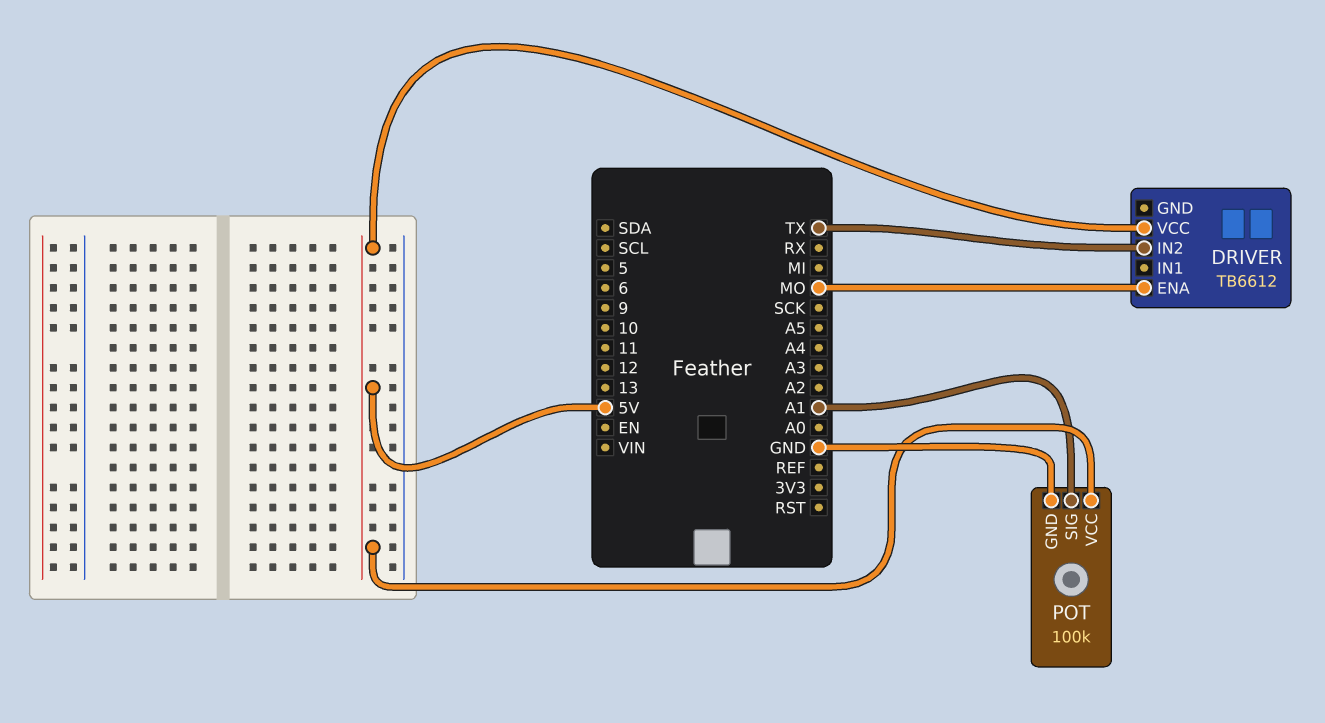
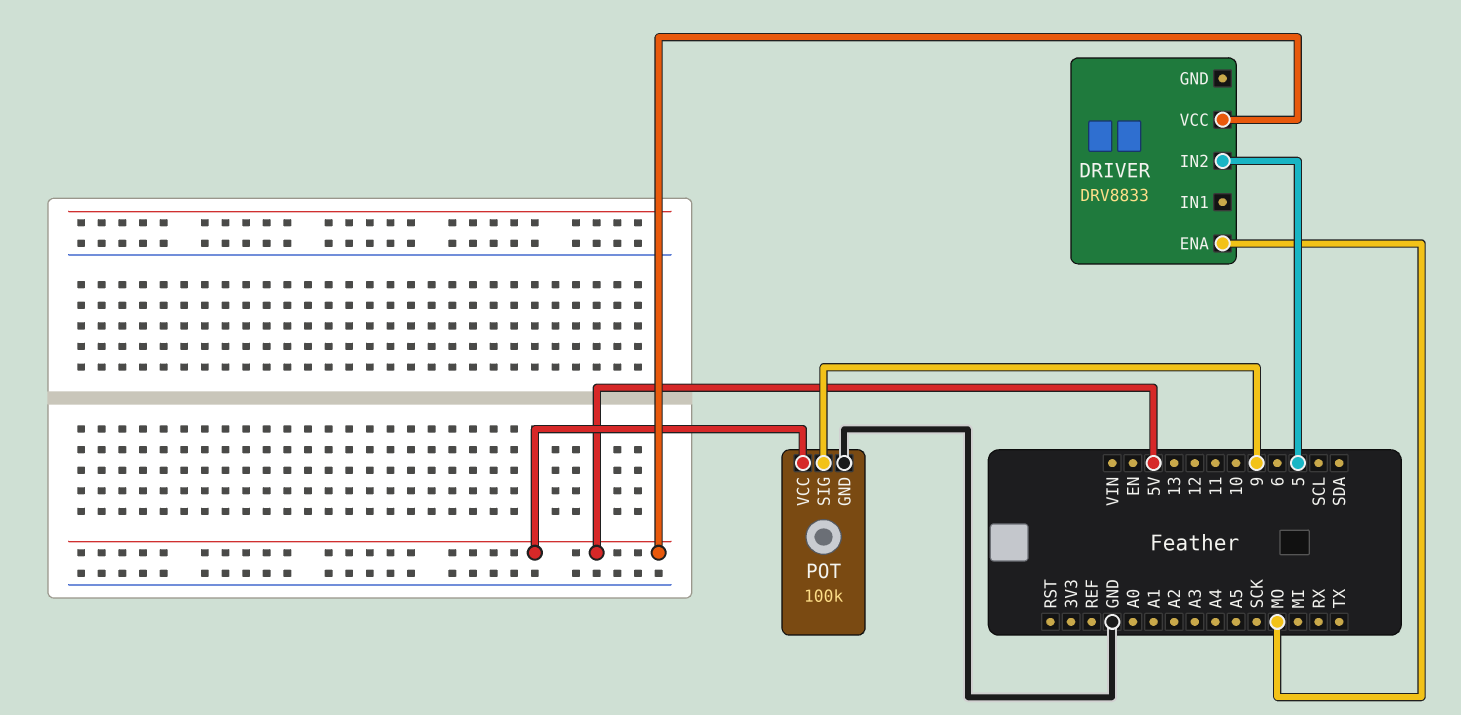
DRIVER: TB6612 -> DRV8833
DRIVER pin IN2: TX -> 5
POT pin SIG: A1 -> 9

